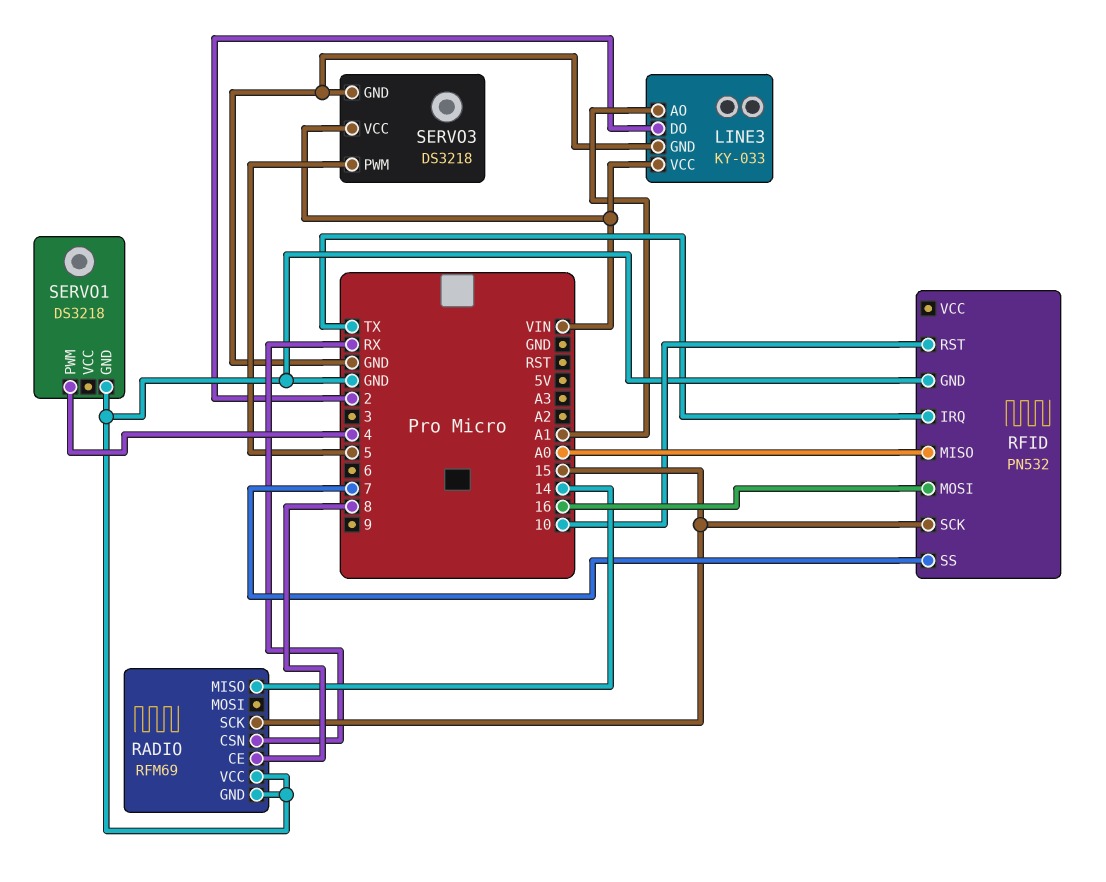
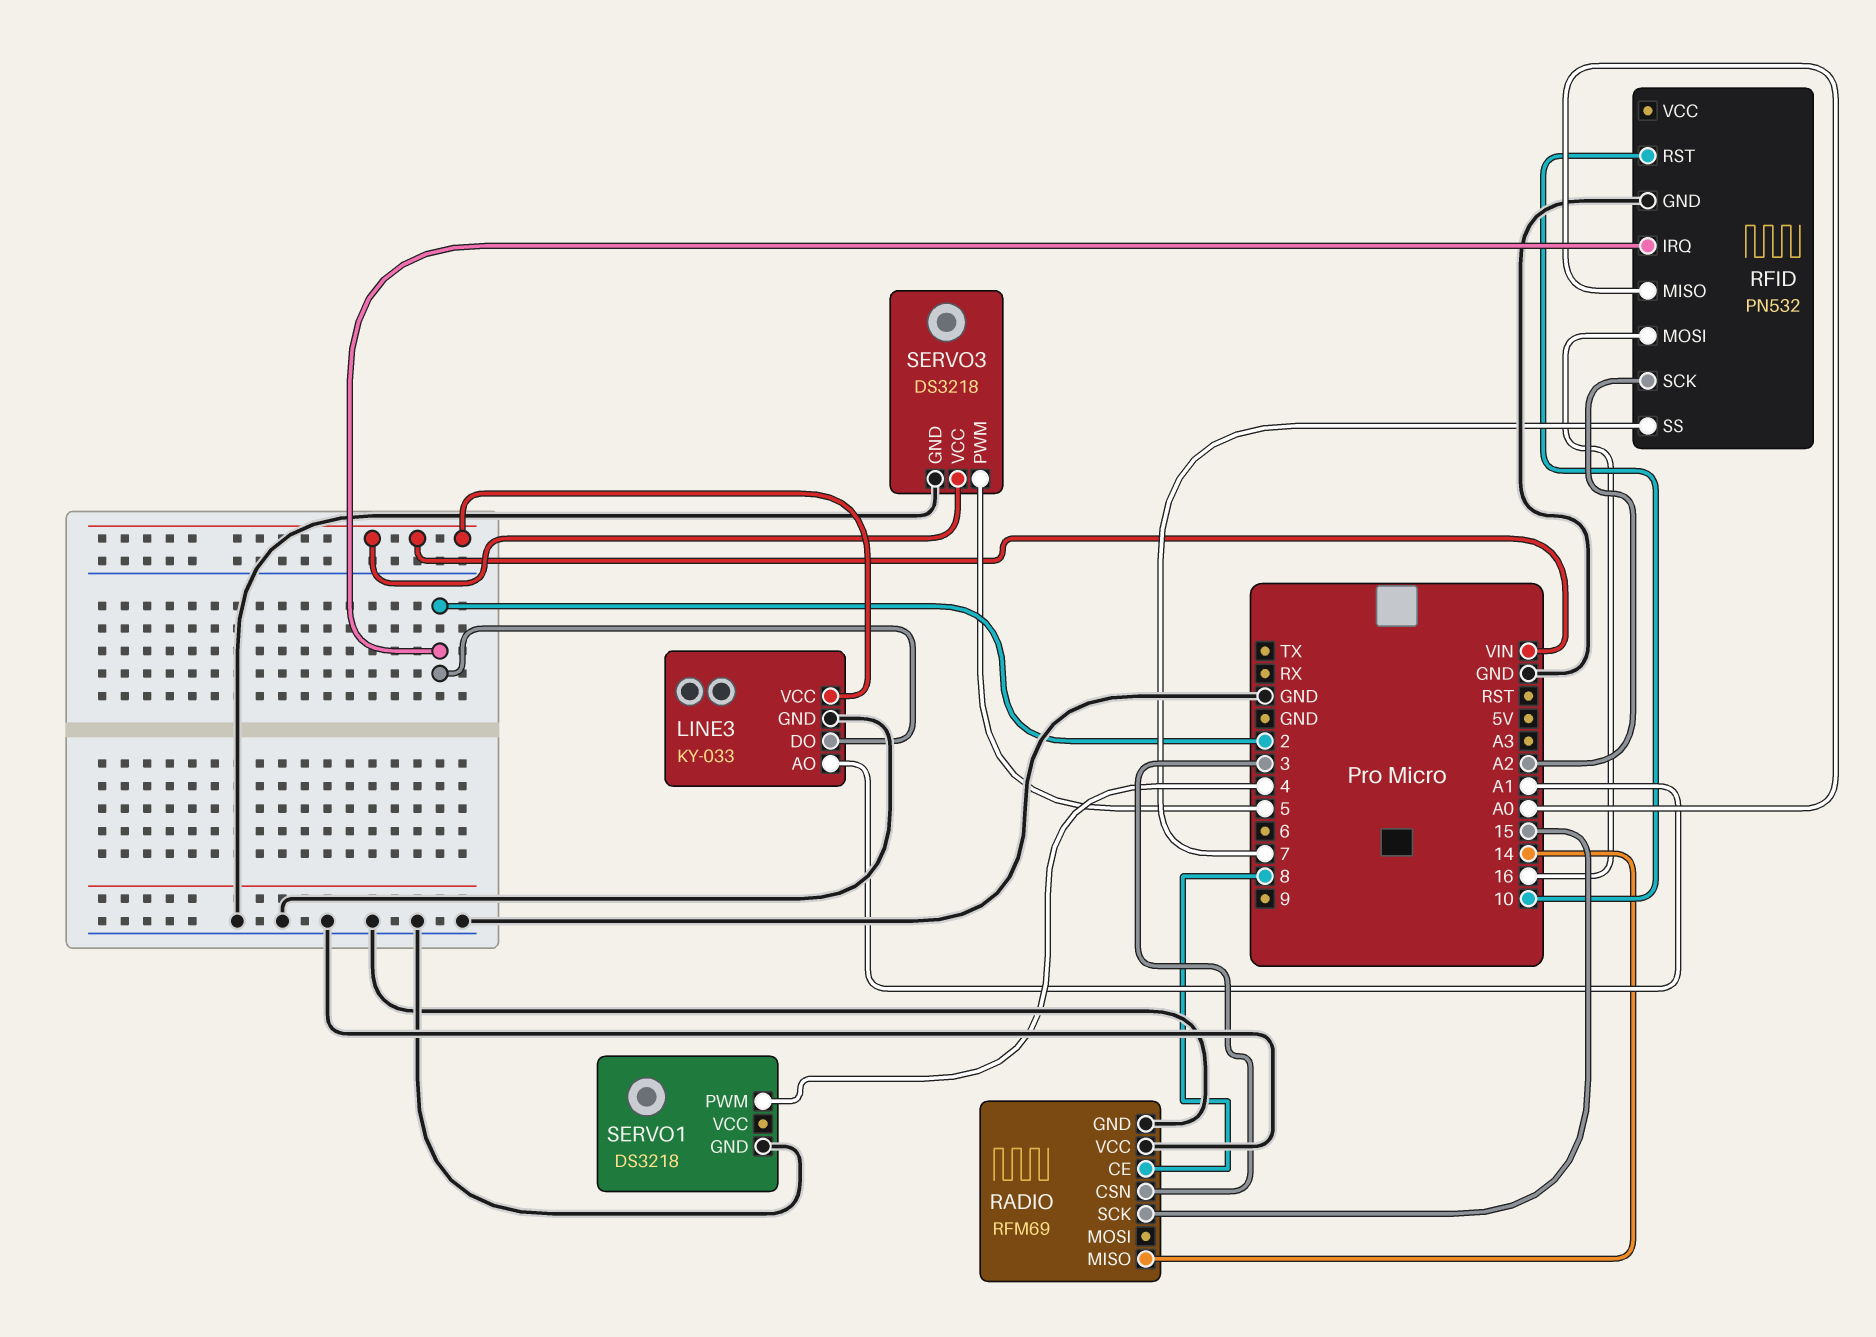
RADIO pin CSN: RX -> 3
RFID pin IRQ: TX -> 2
RFID pin SCK: 15 -> A2

